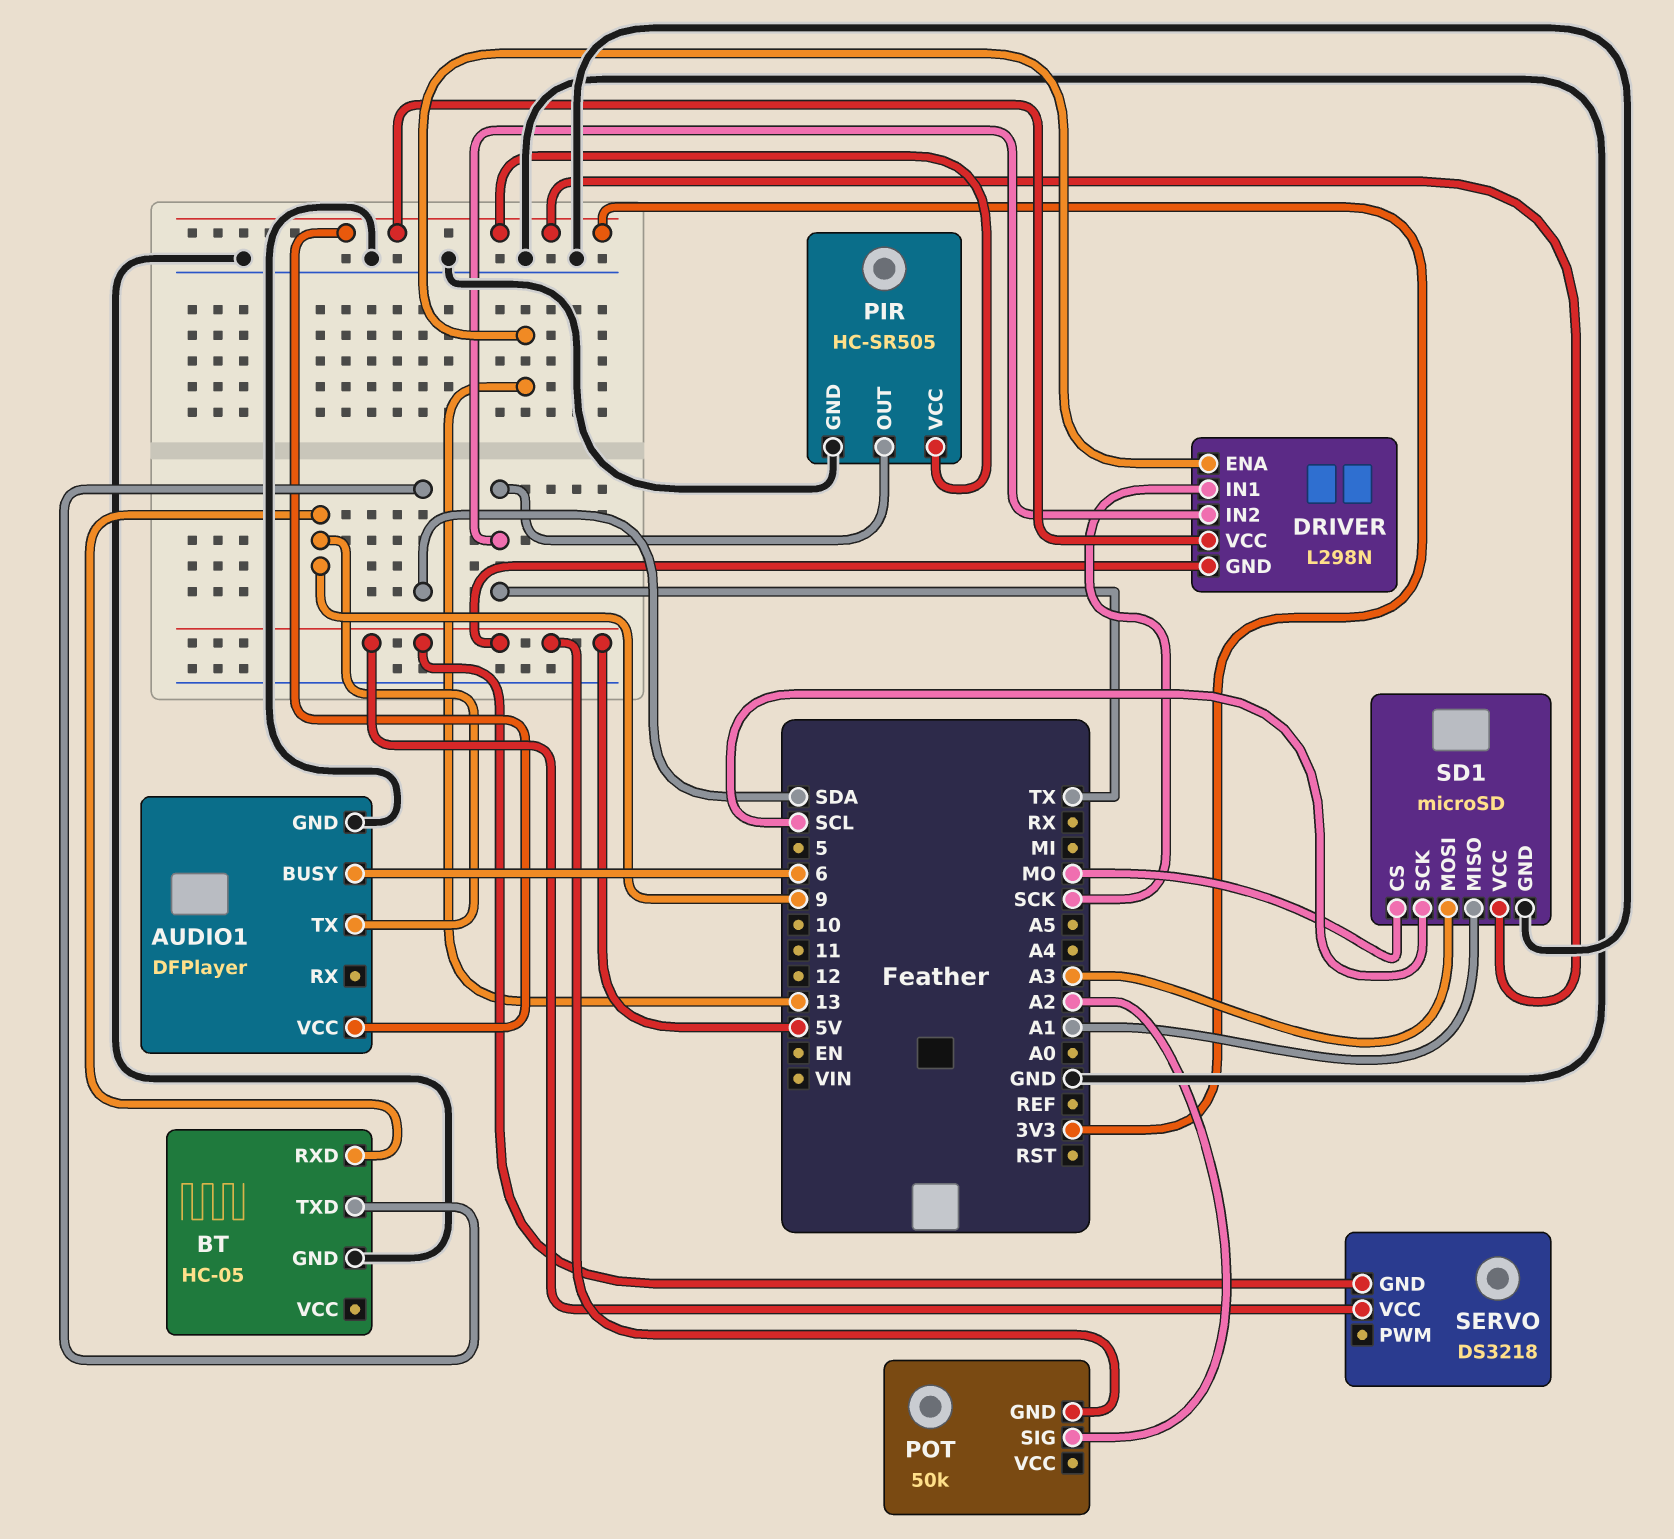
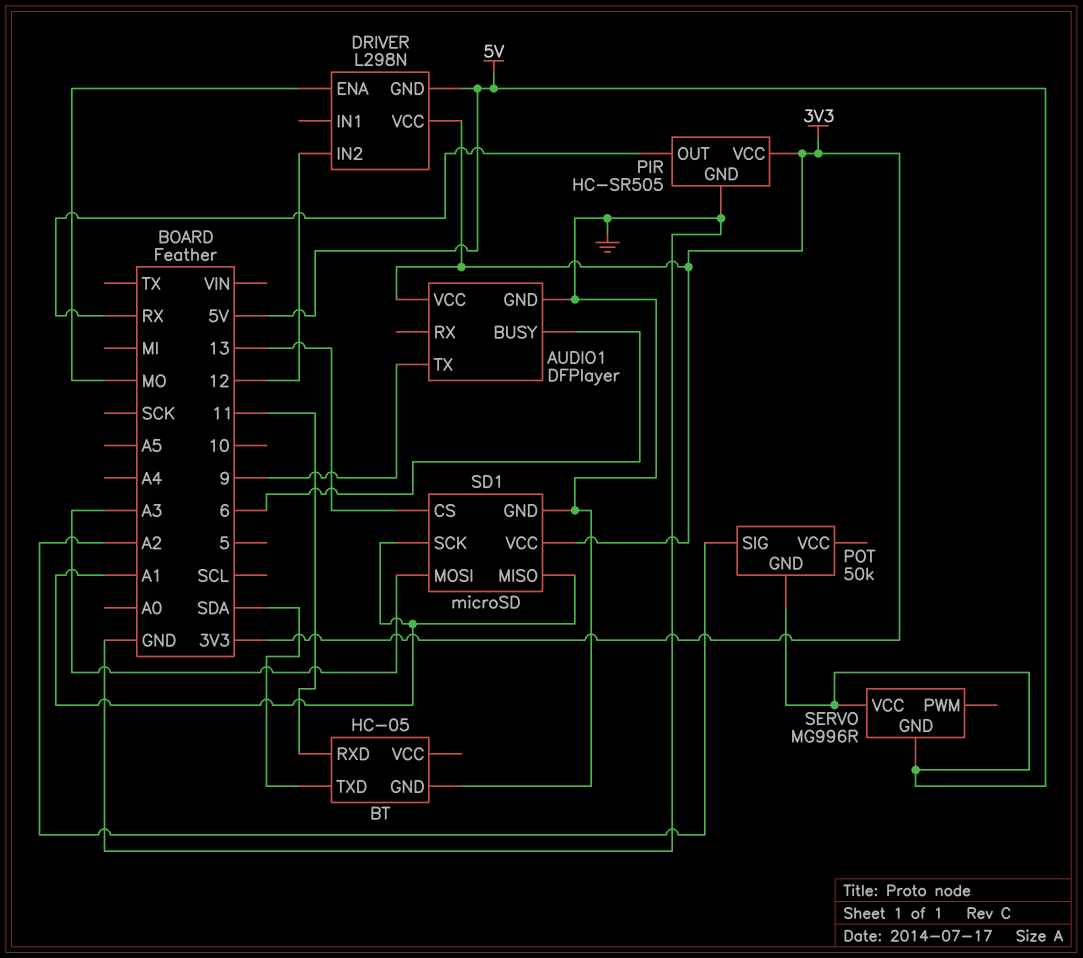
BT pin RXD: 9 -> 11
DRIVER pin ENA: 13 -> MO
DRIVER pin IN1: SCK -> none
DRIVER pin IN2: TX -> 12
PIR pin OUT: TX -> RX
SD1 pin CS: MO -> 13
SD1 pin SCK: SCL -> A1
SERVO: DS3218 -> MG996R

